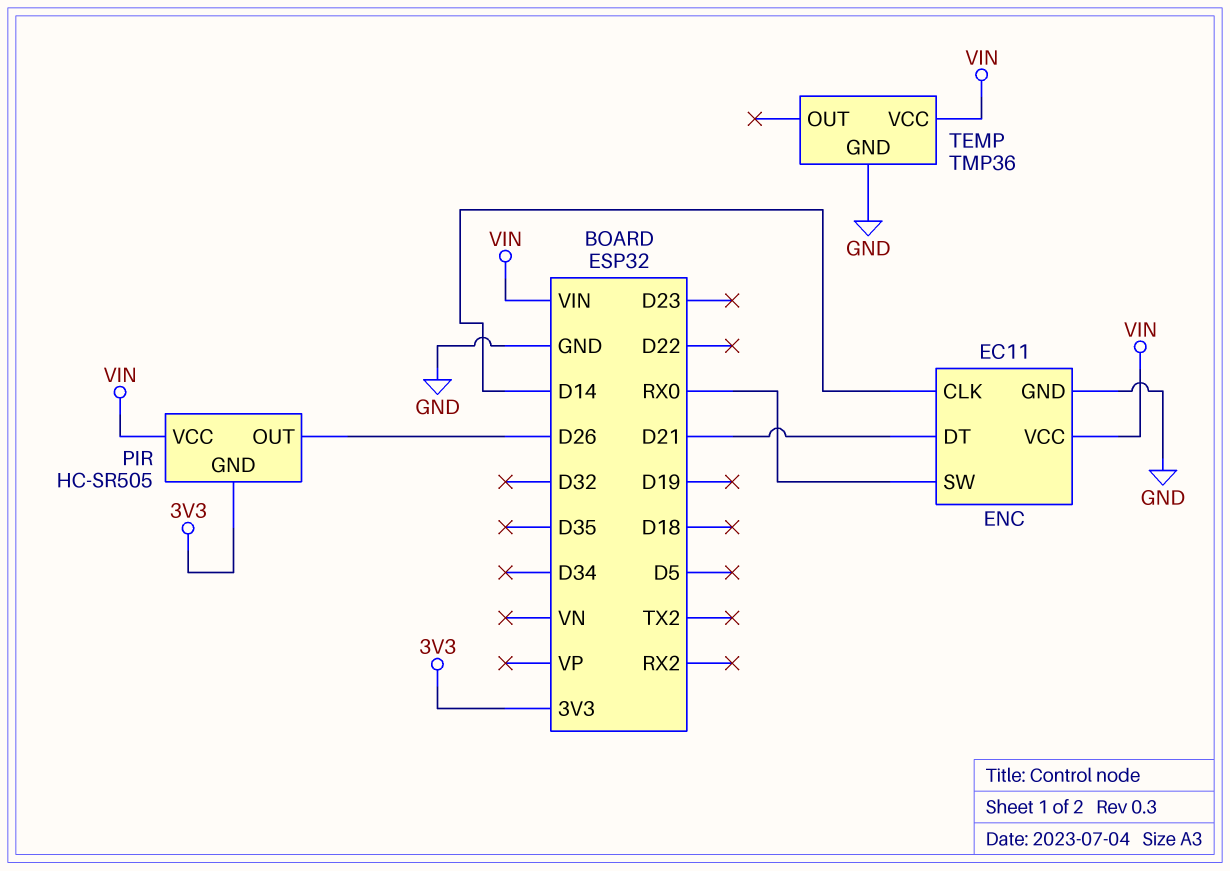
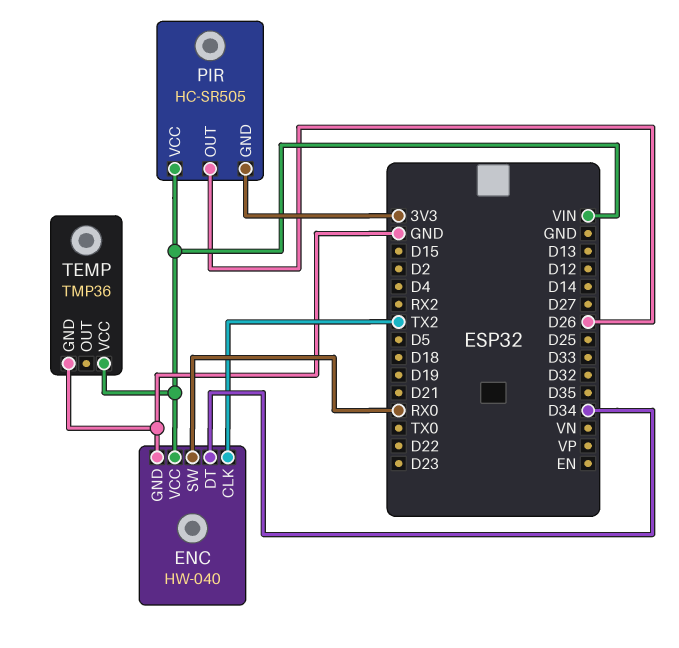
ENC: EC11 -> HW-040
ENC pin CLK: D14 -> TX2
ENC pin DT: D21 -> D34

